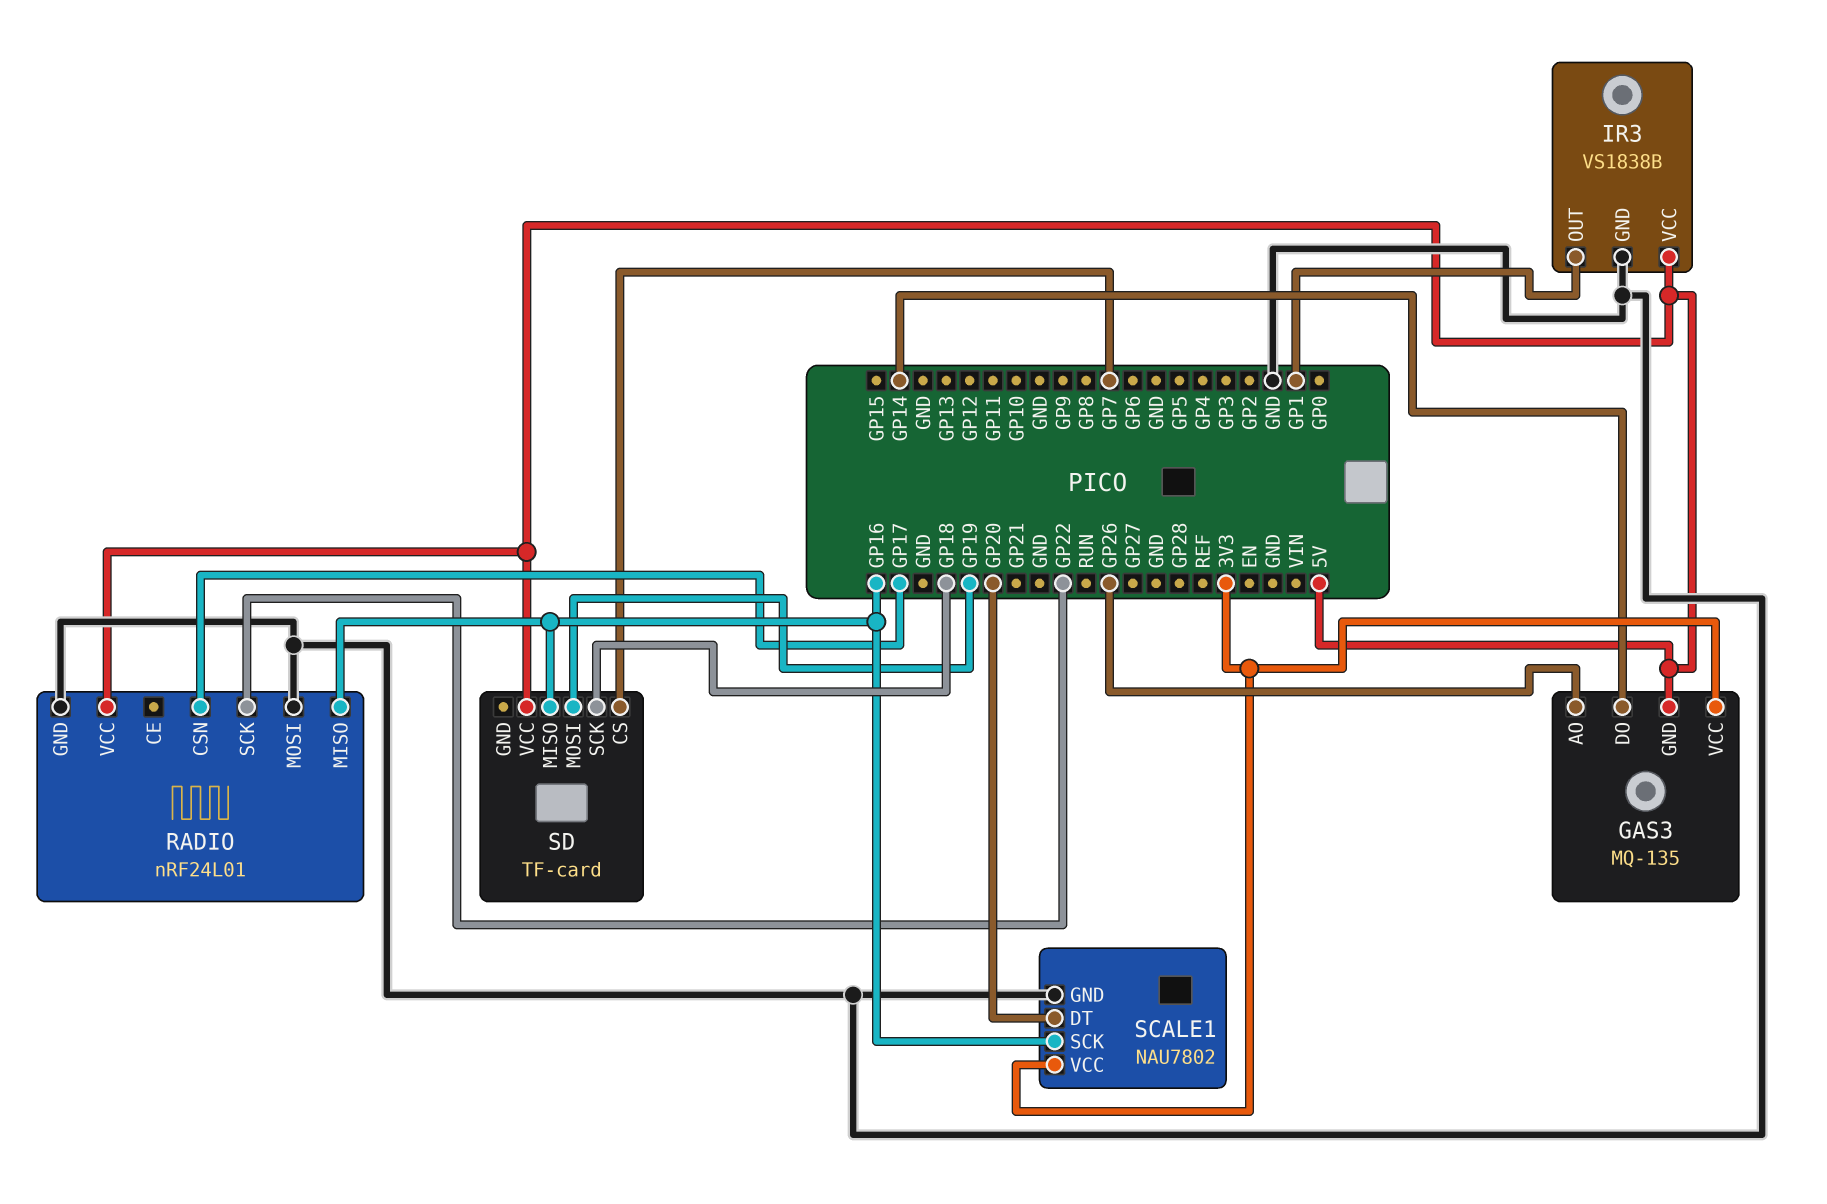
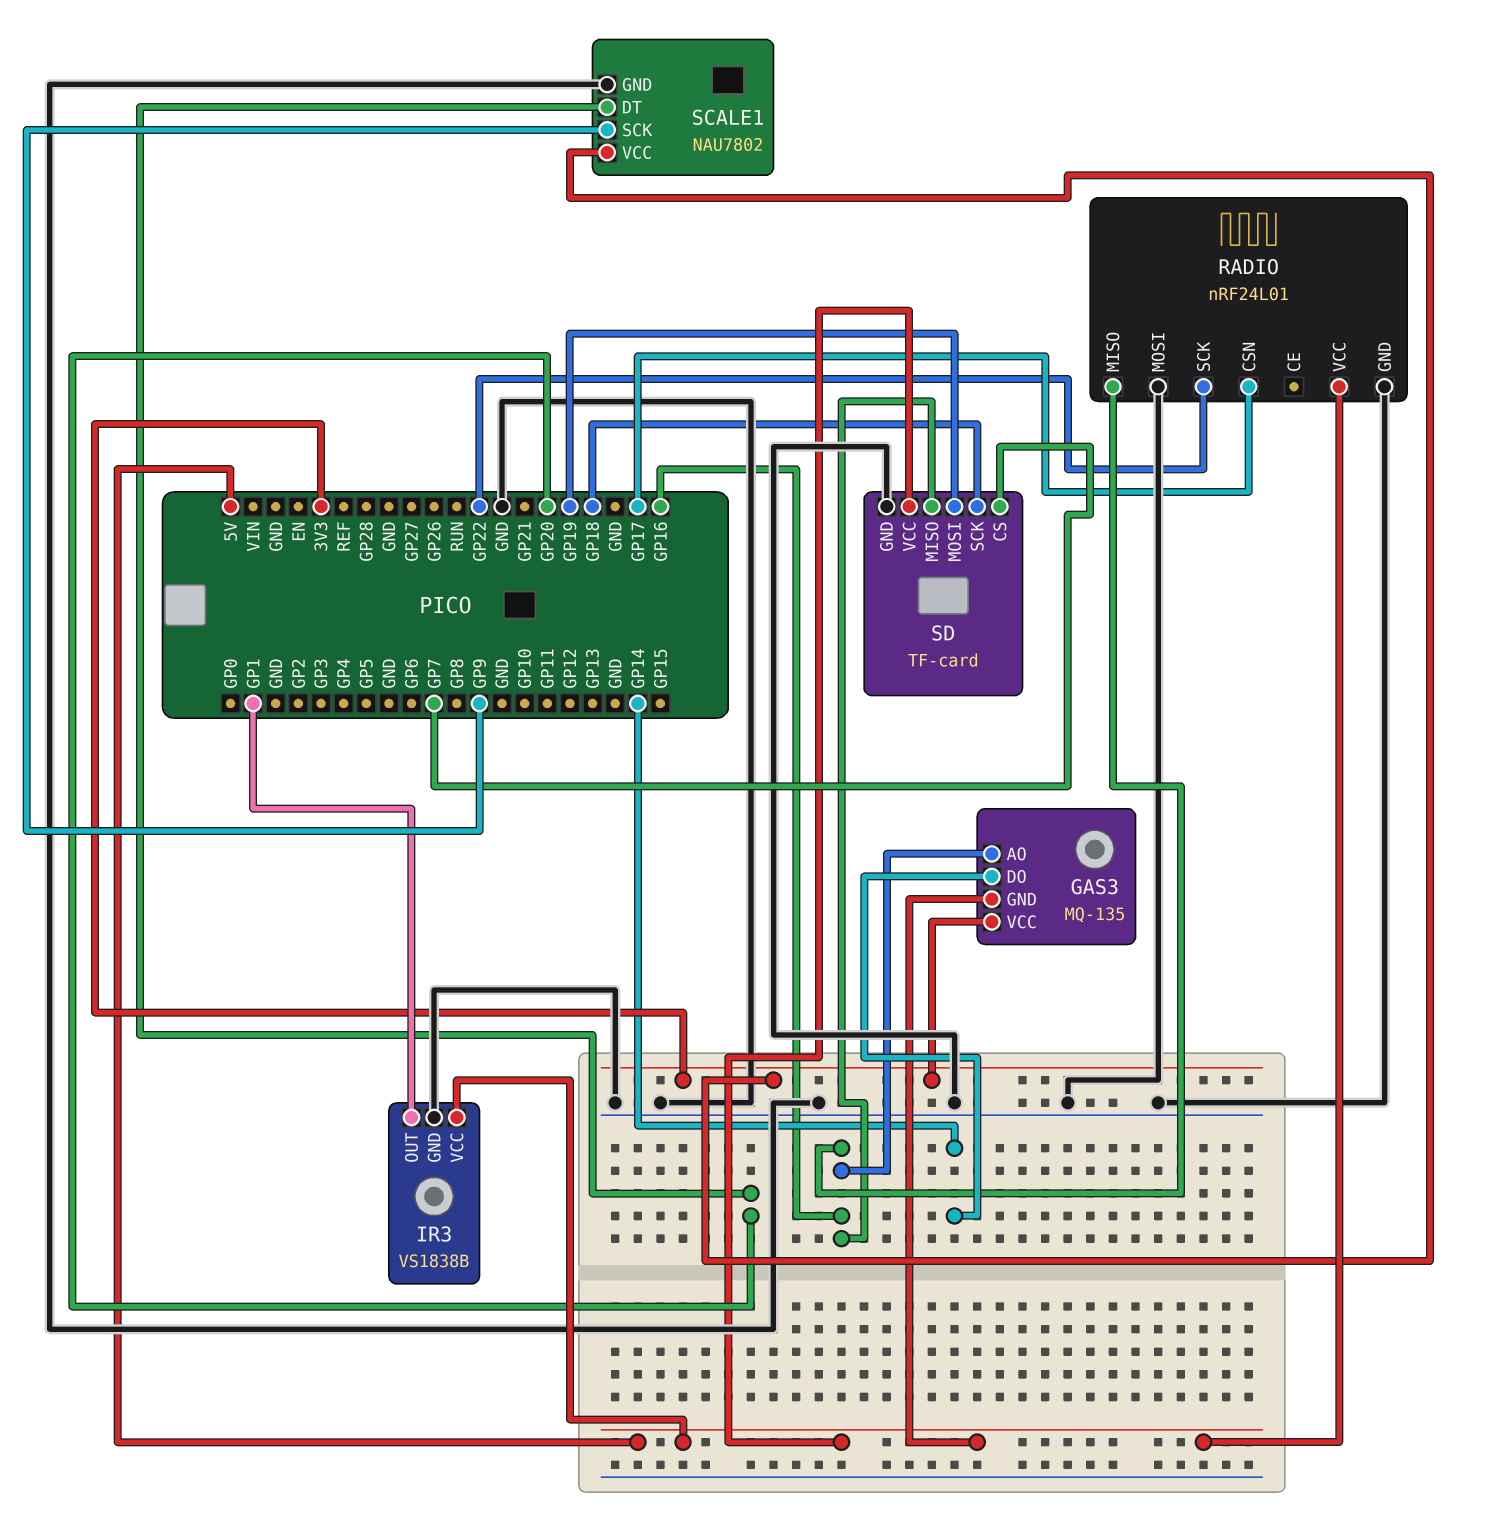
GAS3 pin AO: GP26 -> GP16
SCALE1 pin SCK: GP16 -> GP9
SD pin GND: none -> GND

